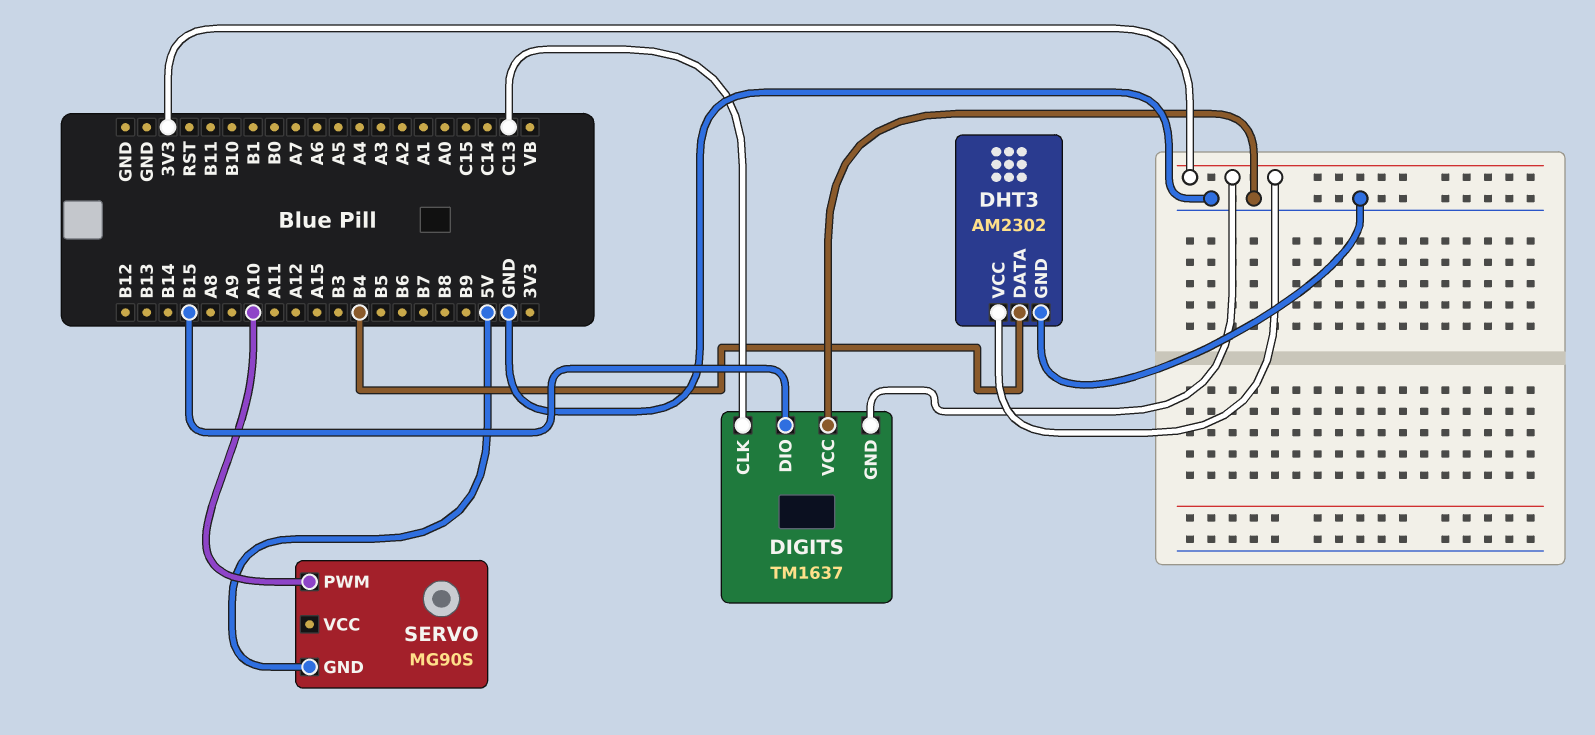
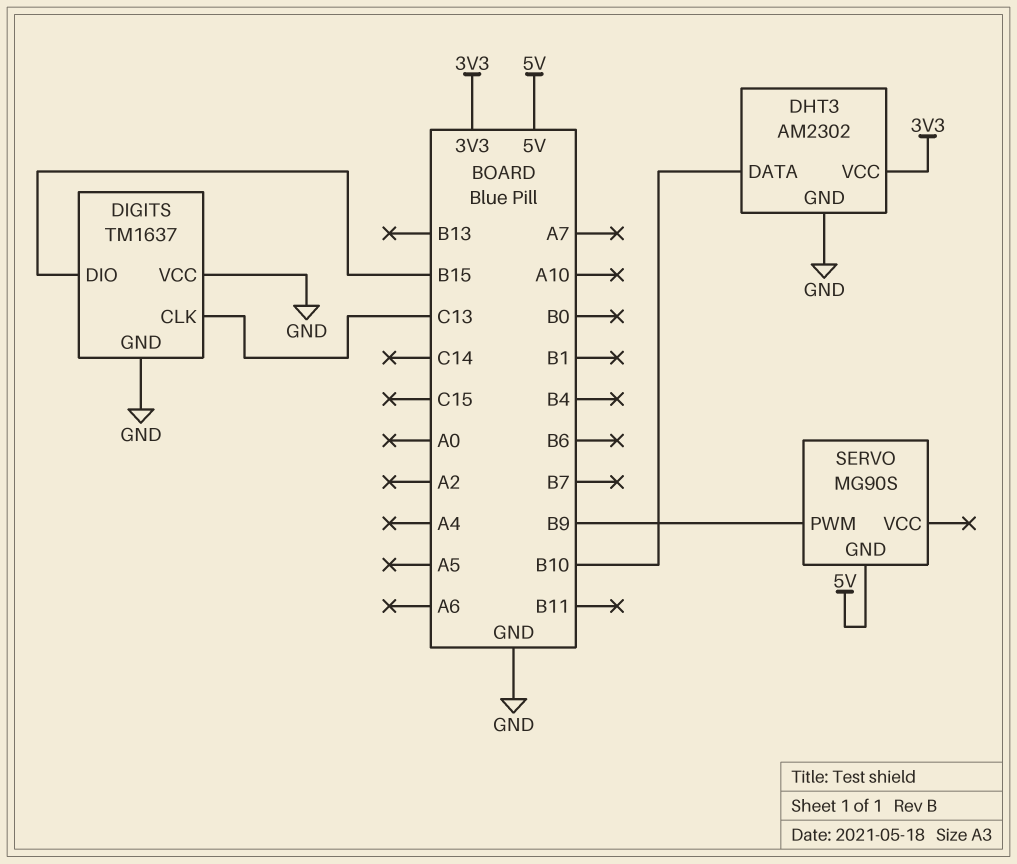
DHT3 pin DATA: B4 -> B10
DIGITS pin GND: 3V3 -> GND
SERVO pin PWM: A10 -> B9

